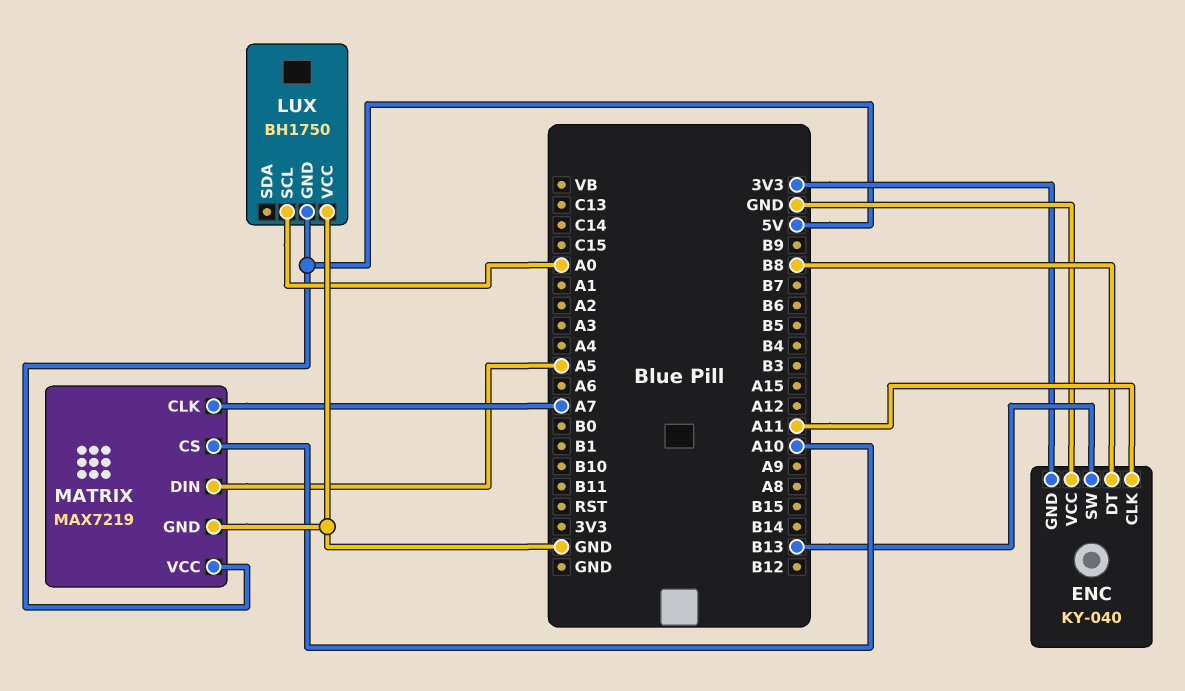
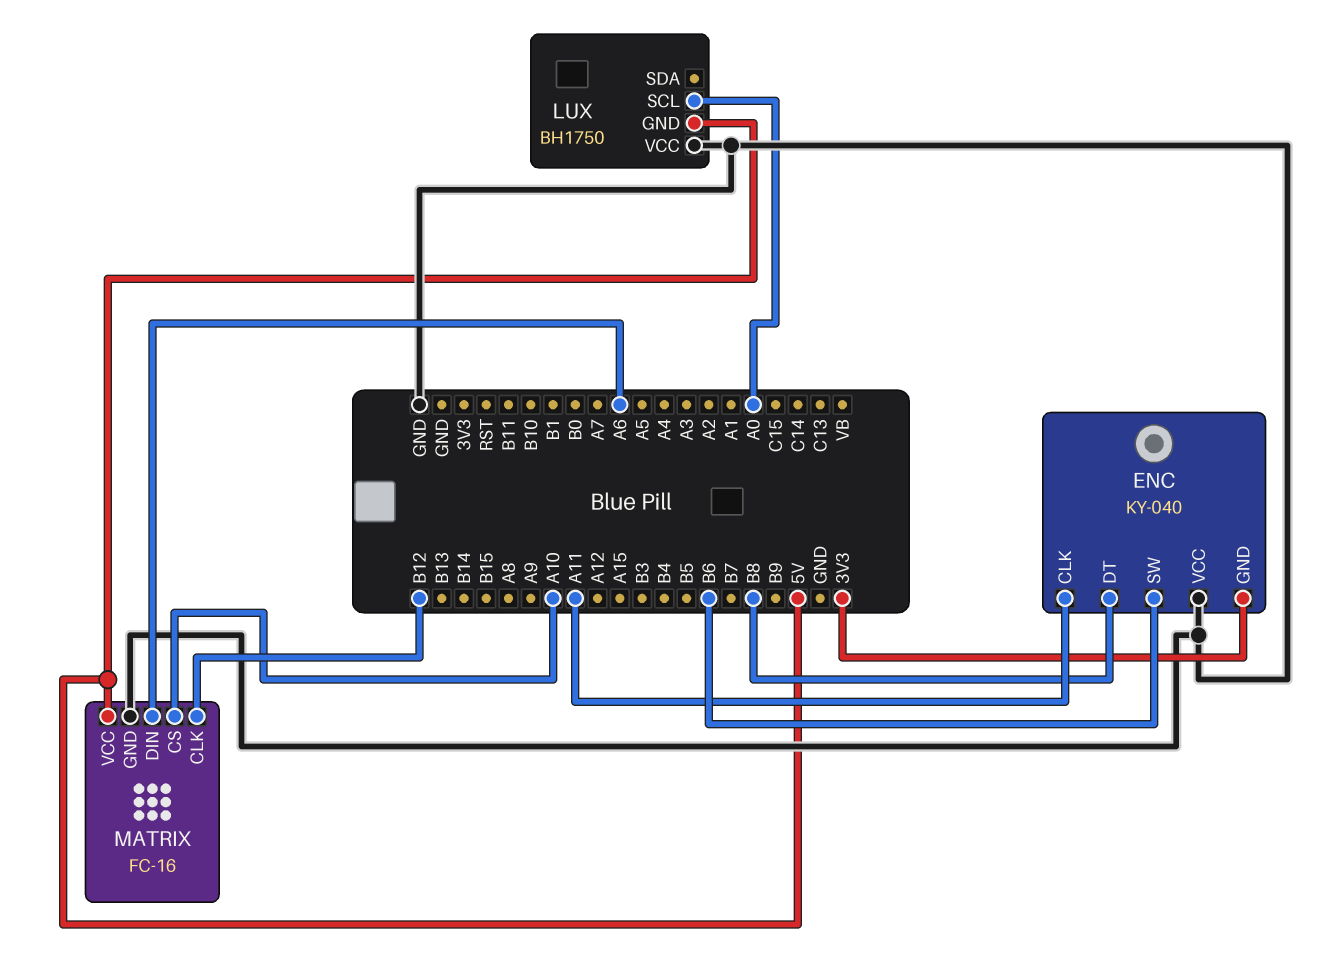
ENC pin SW: B13 -> B6
MATRIX: MAX7219 -> FC-16
MATRIX pin CLK: A7 -> B12
MATRIX pin DIN: A5 -> A6

